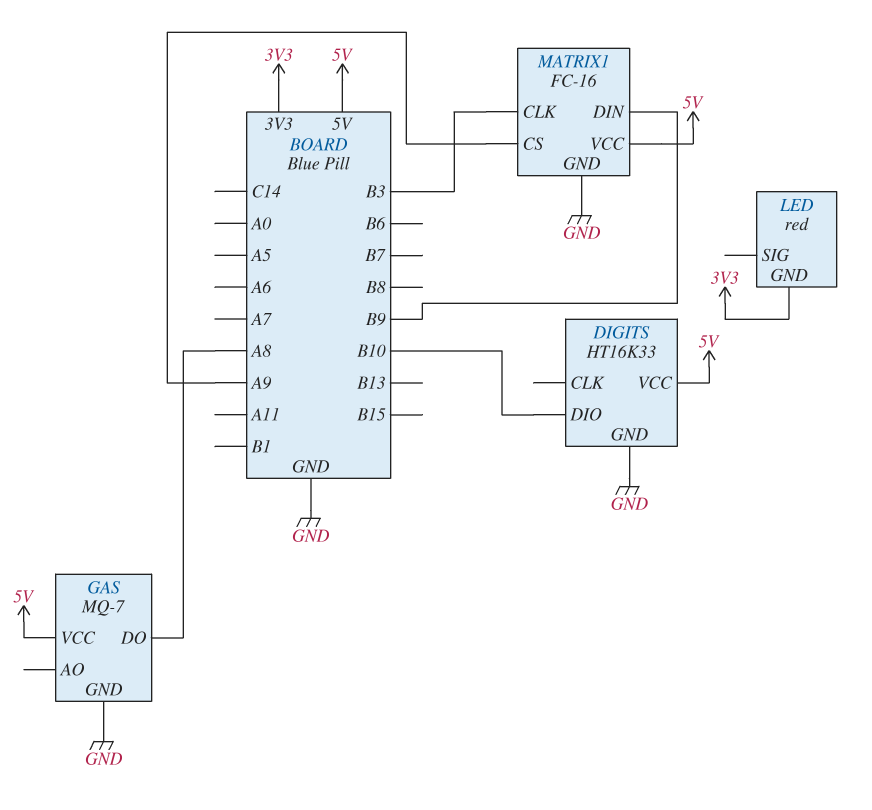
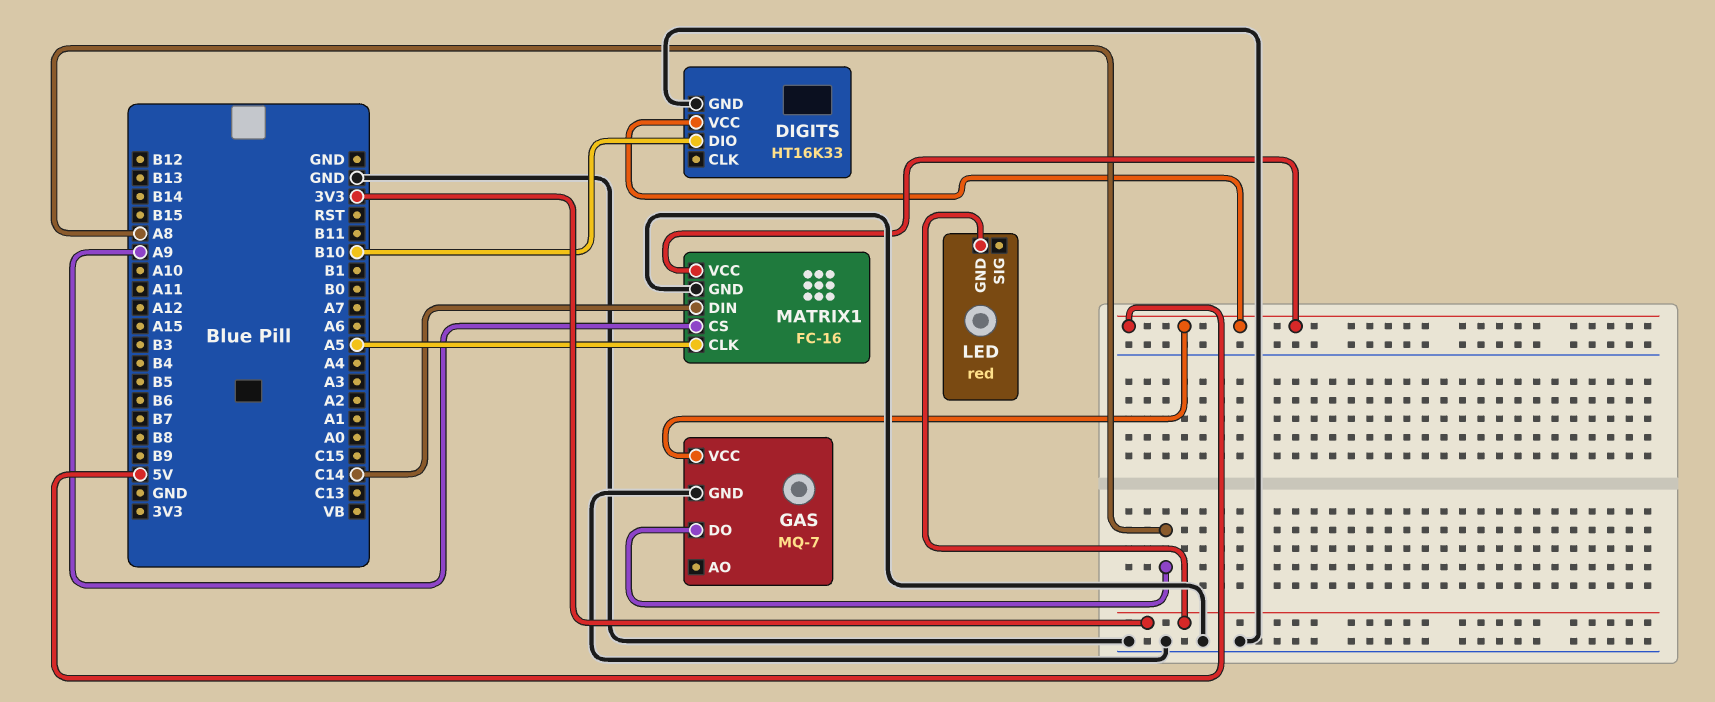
MATRIX1 pin CLK: B3 -> A5
MATRIX1 pin DIN: B9 -> C14

